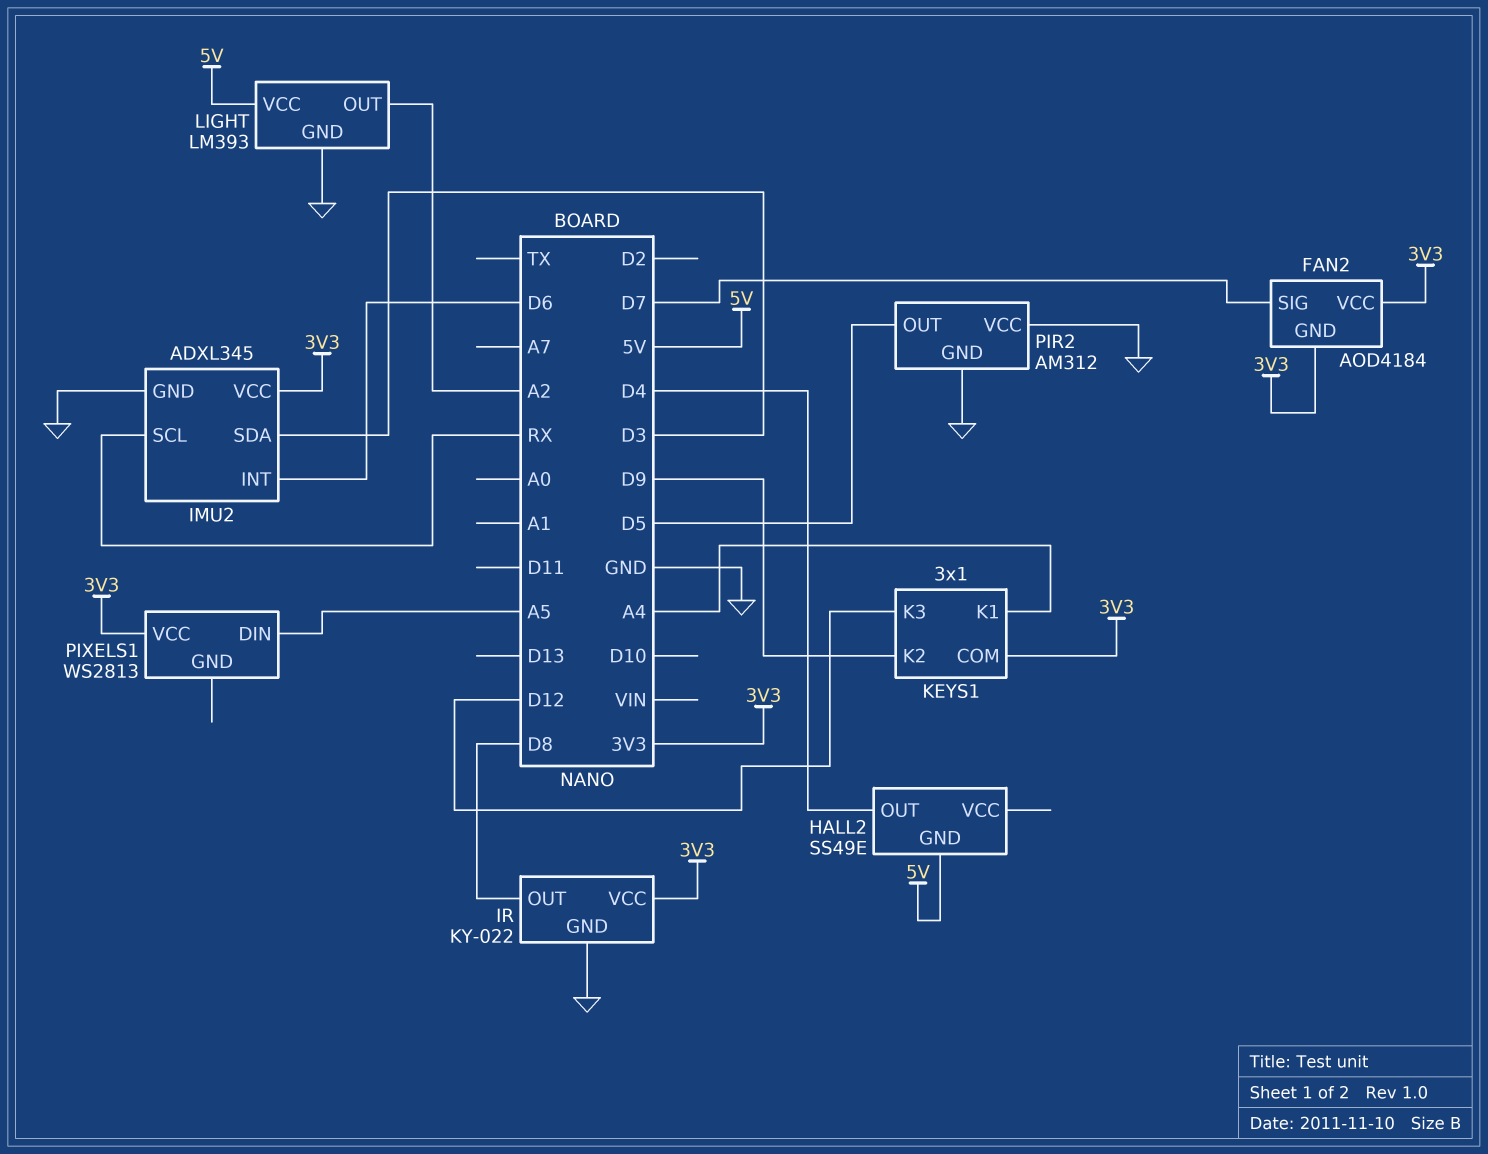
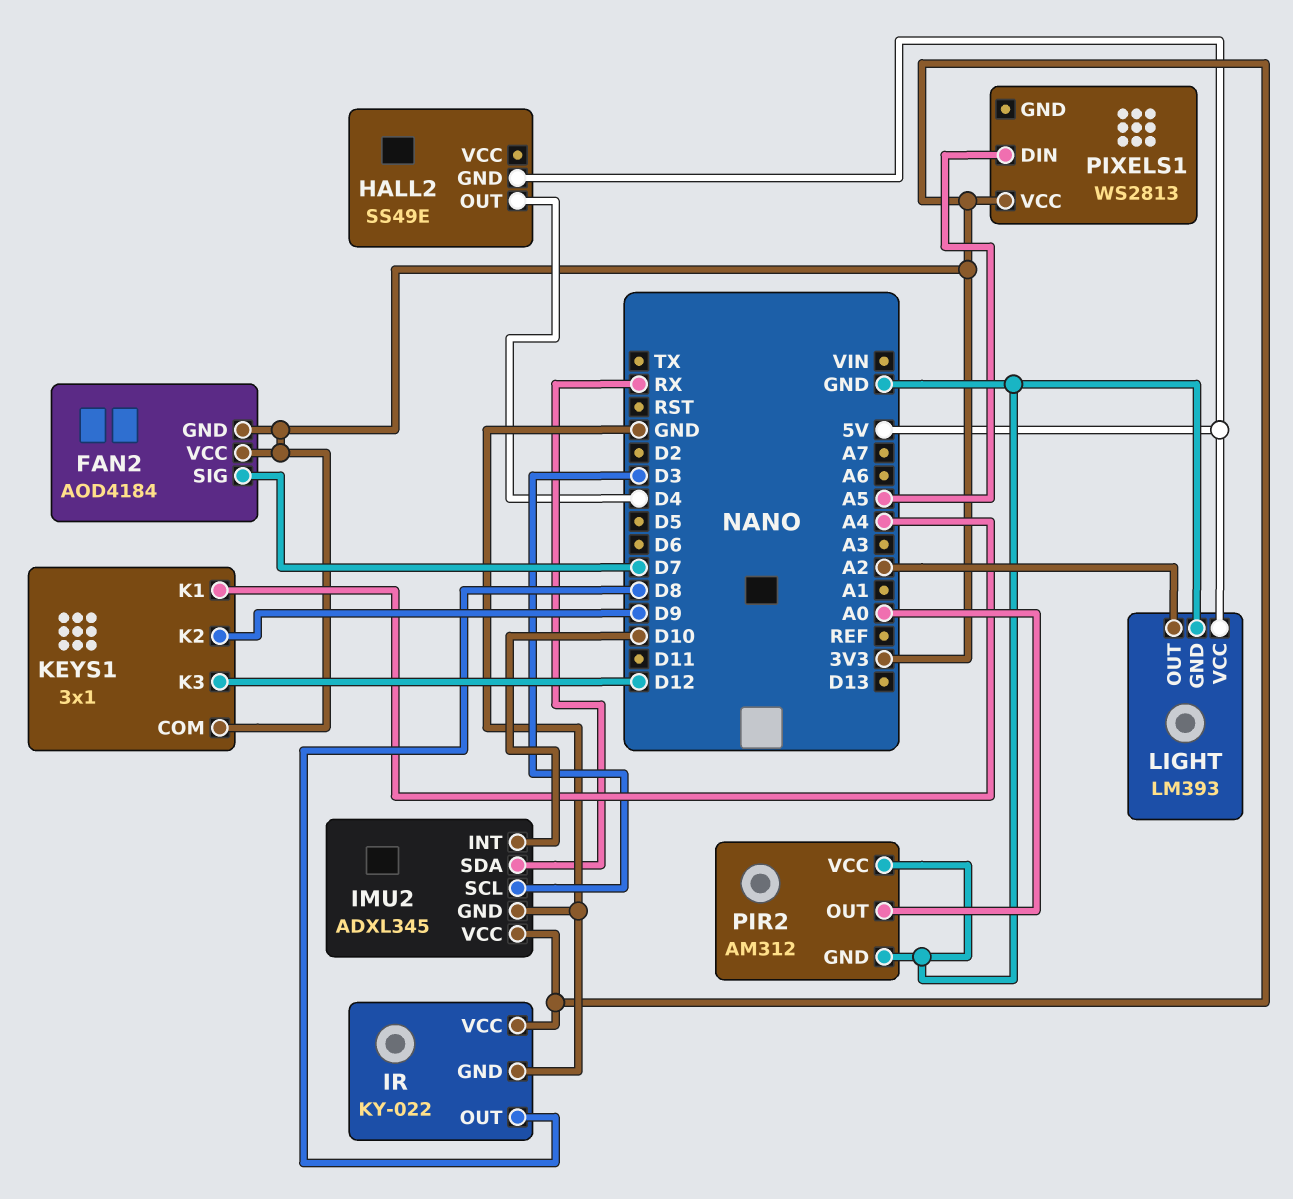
IMU2 pin INT: D6 -> D10
IMU2 pin SCL: RX -> D3
IMU2 pin SDA: D3 -> RX
PIR2 pin OUT: D5 -> A0

